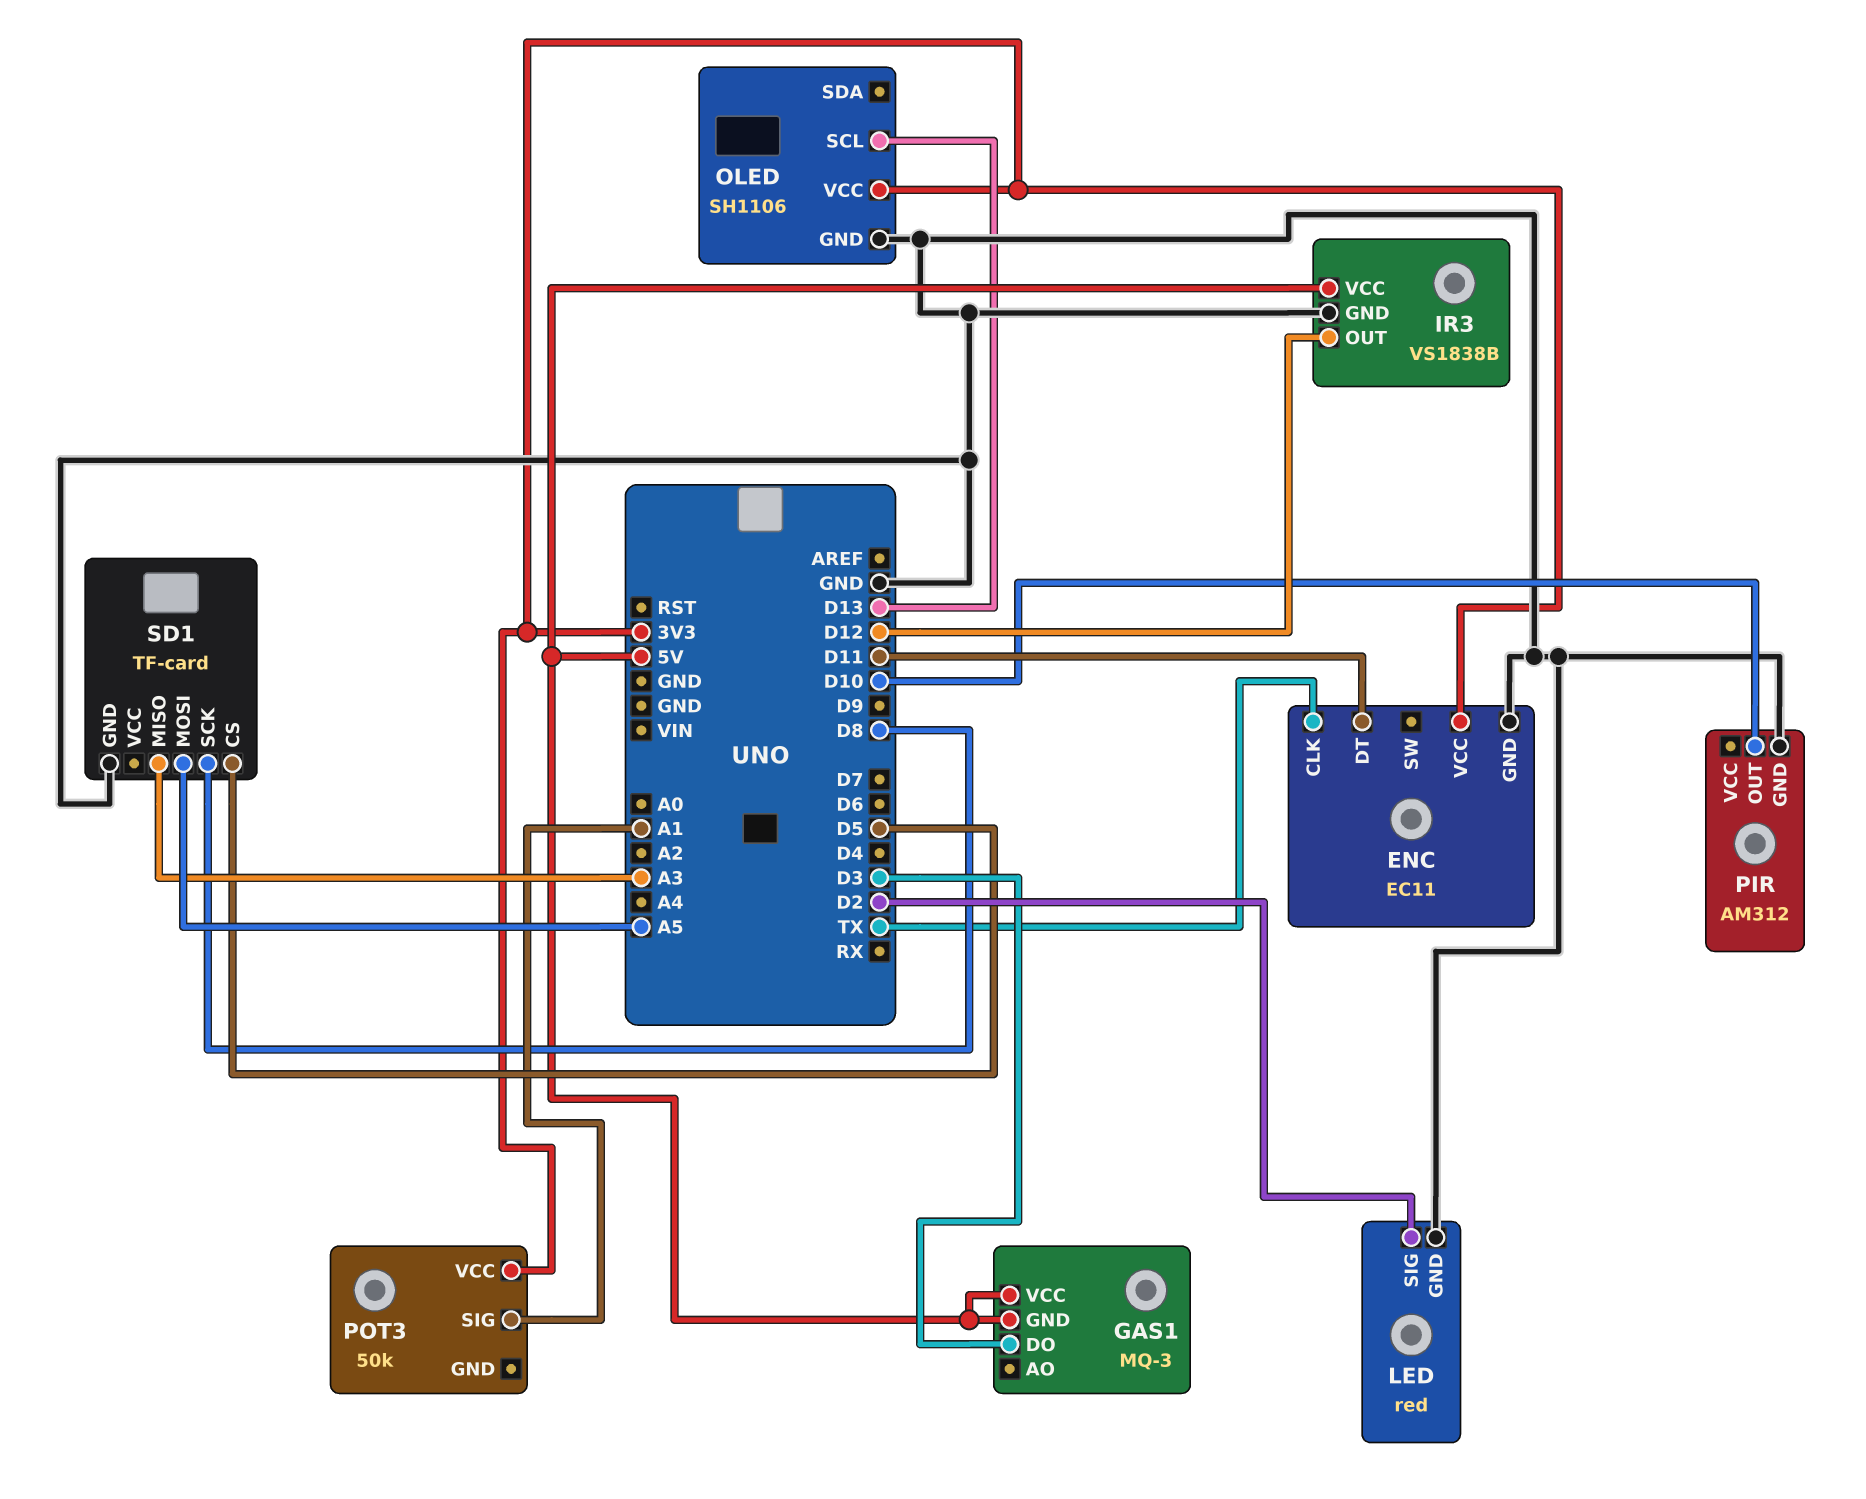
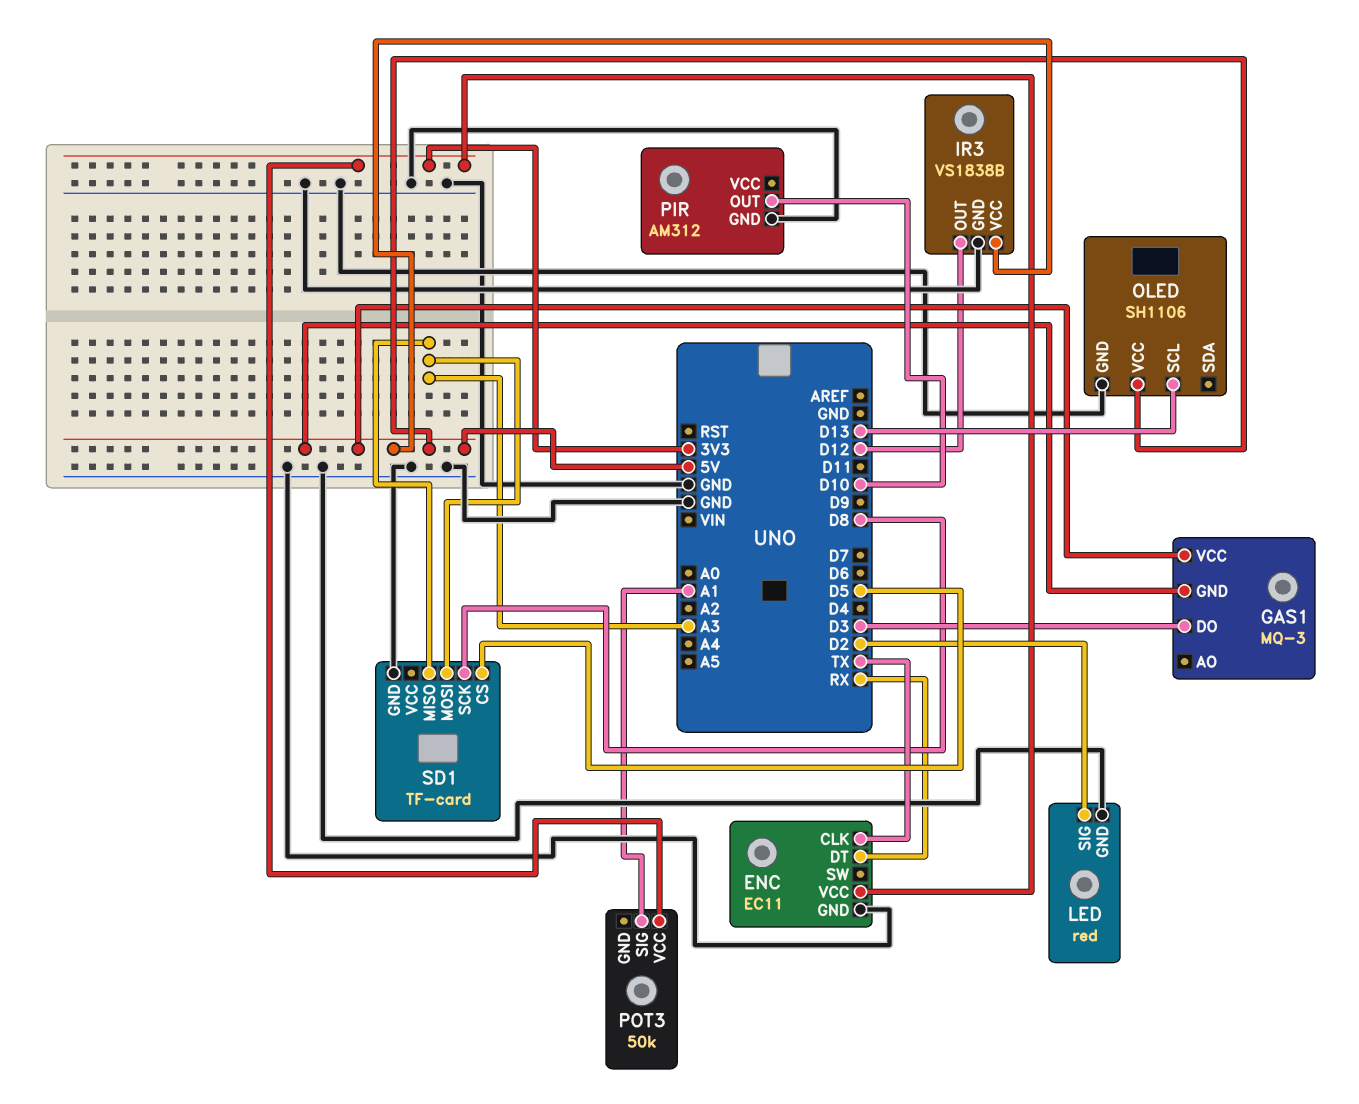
ENC pin DT: D11 -> RX
OLED pin VCC: 3V3 -> 5V
SD1 pin MOSI: A5 -> A3

